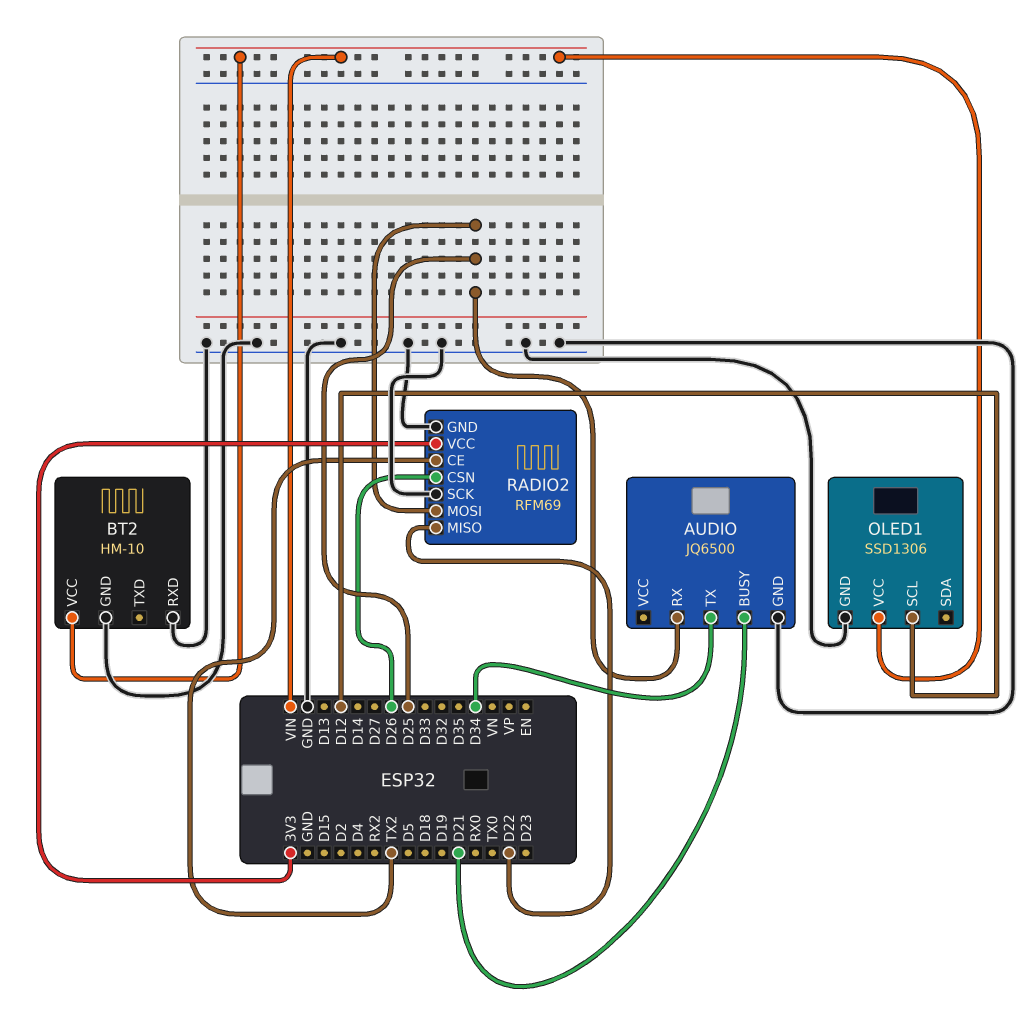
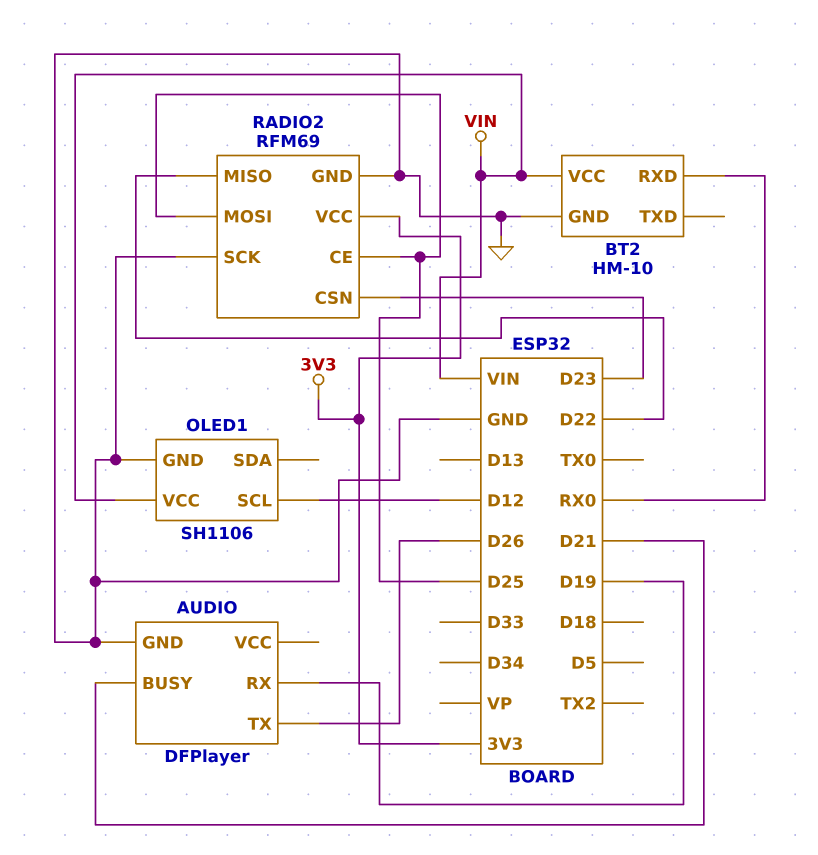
AUDIO: JQ6500 -> DFPlayer
AUDIO pin RX: D25 -> D19
AUDIO pin TX: D34 -> D26
BT2 pin RXD: GND -> RX0
OLED1: SSD1306 -> SH1106
RADIO2 pin CE: TX2 -> D25
RADIO2 pin CSN: D26 -> D23

